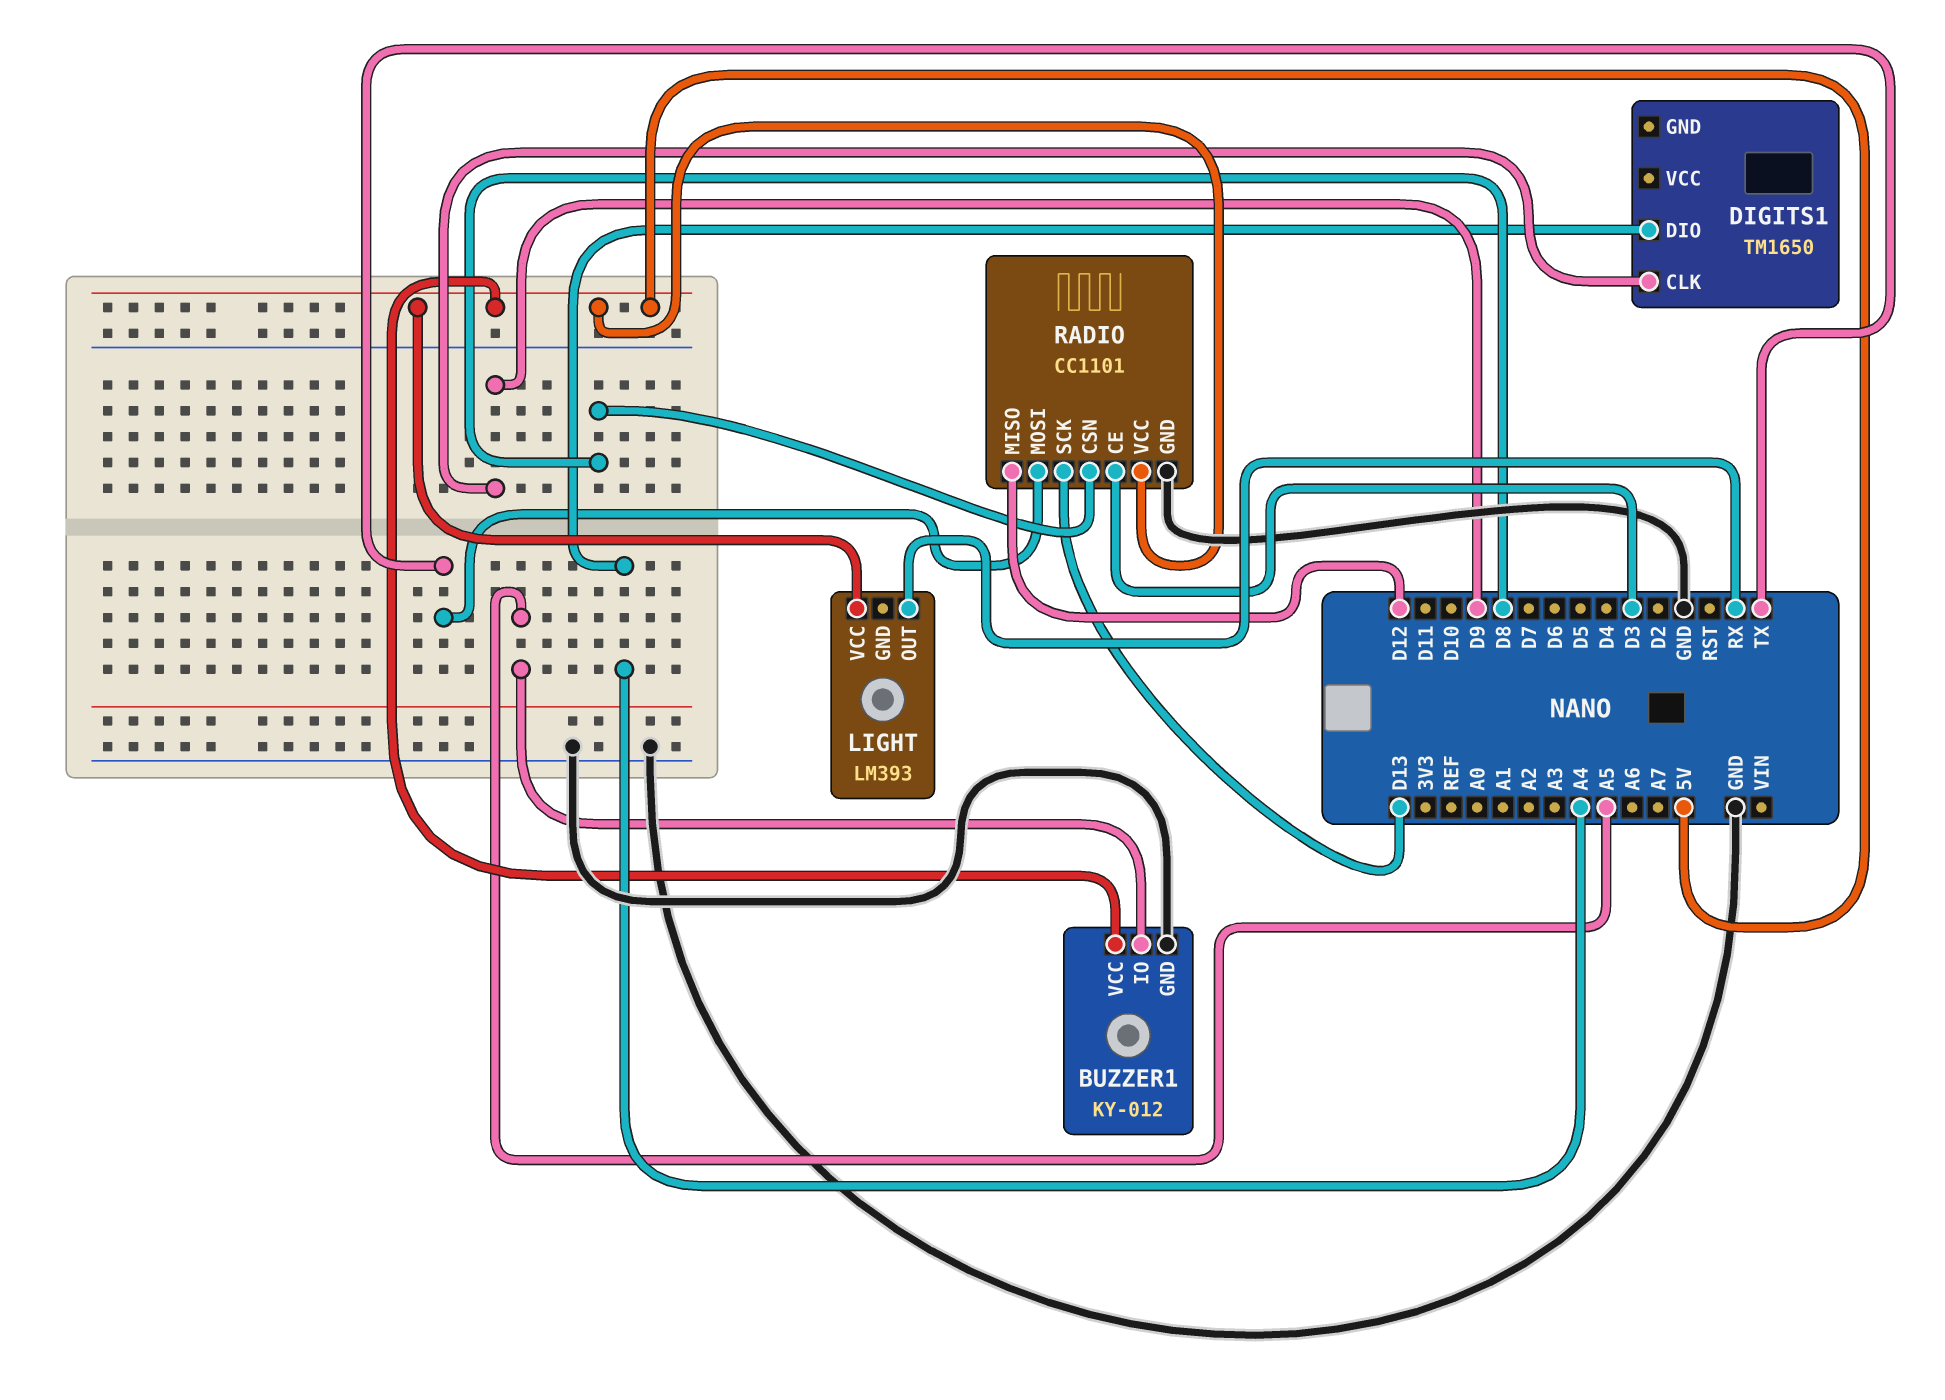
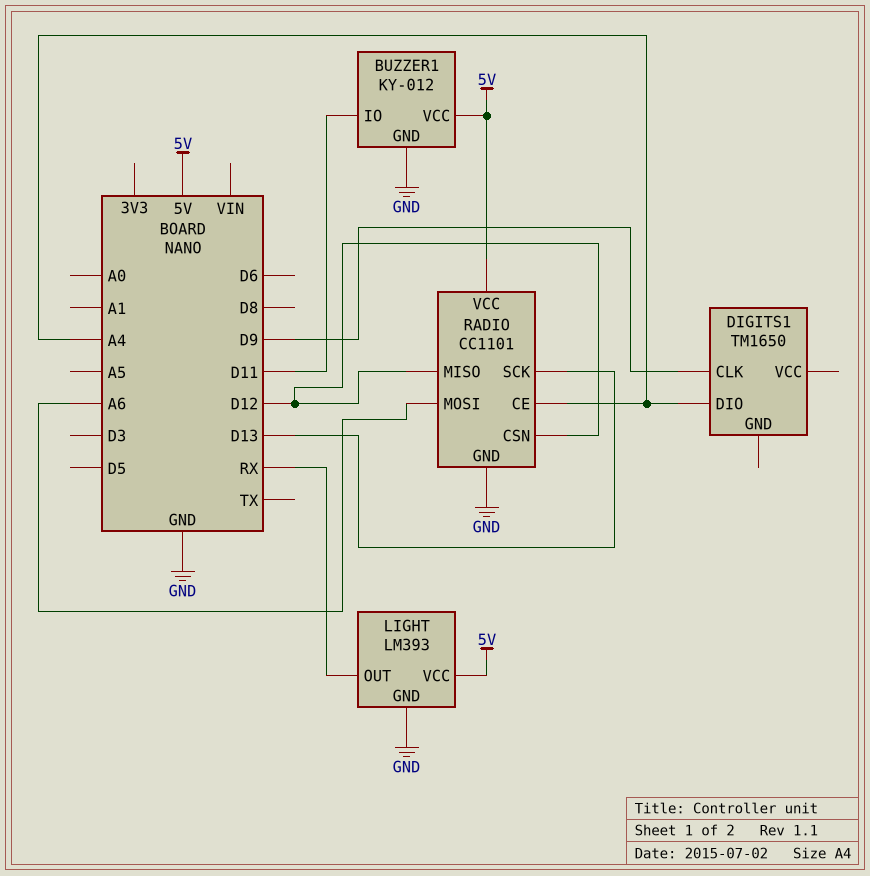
BUZZER1 pin IO: A5 -> D11
LIGHT pin GND: none -> GND
RADIO pin CE: D3 -> A4
RADIO pin CSN: D8 -> D12
RADIO pin MOSI: TX -> A6

